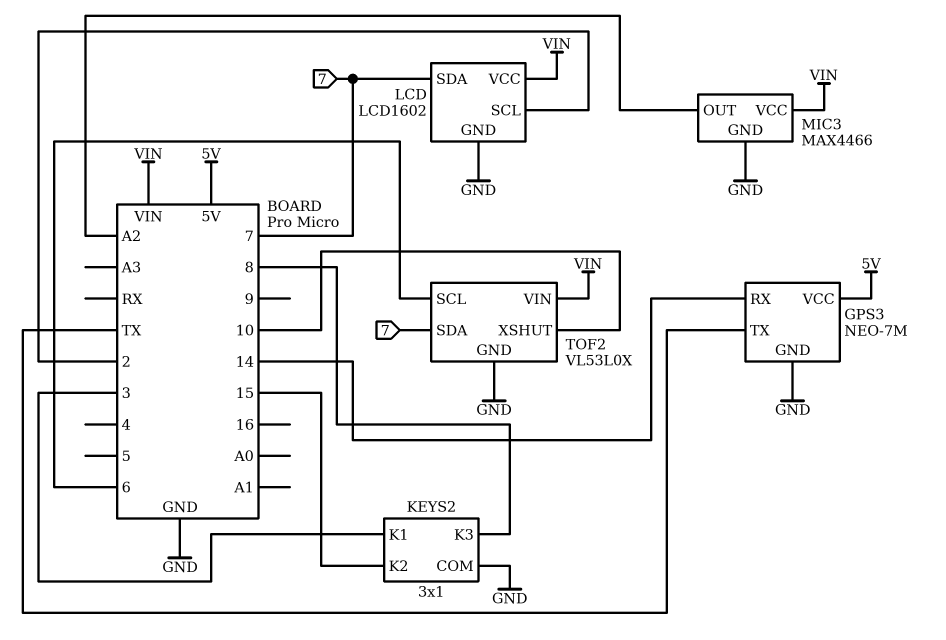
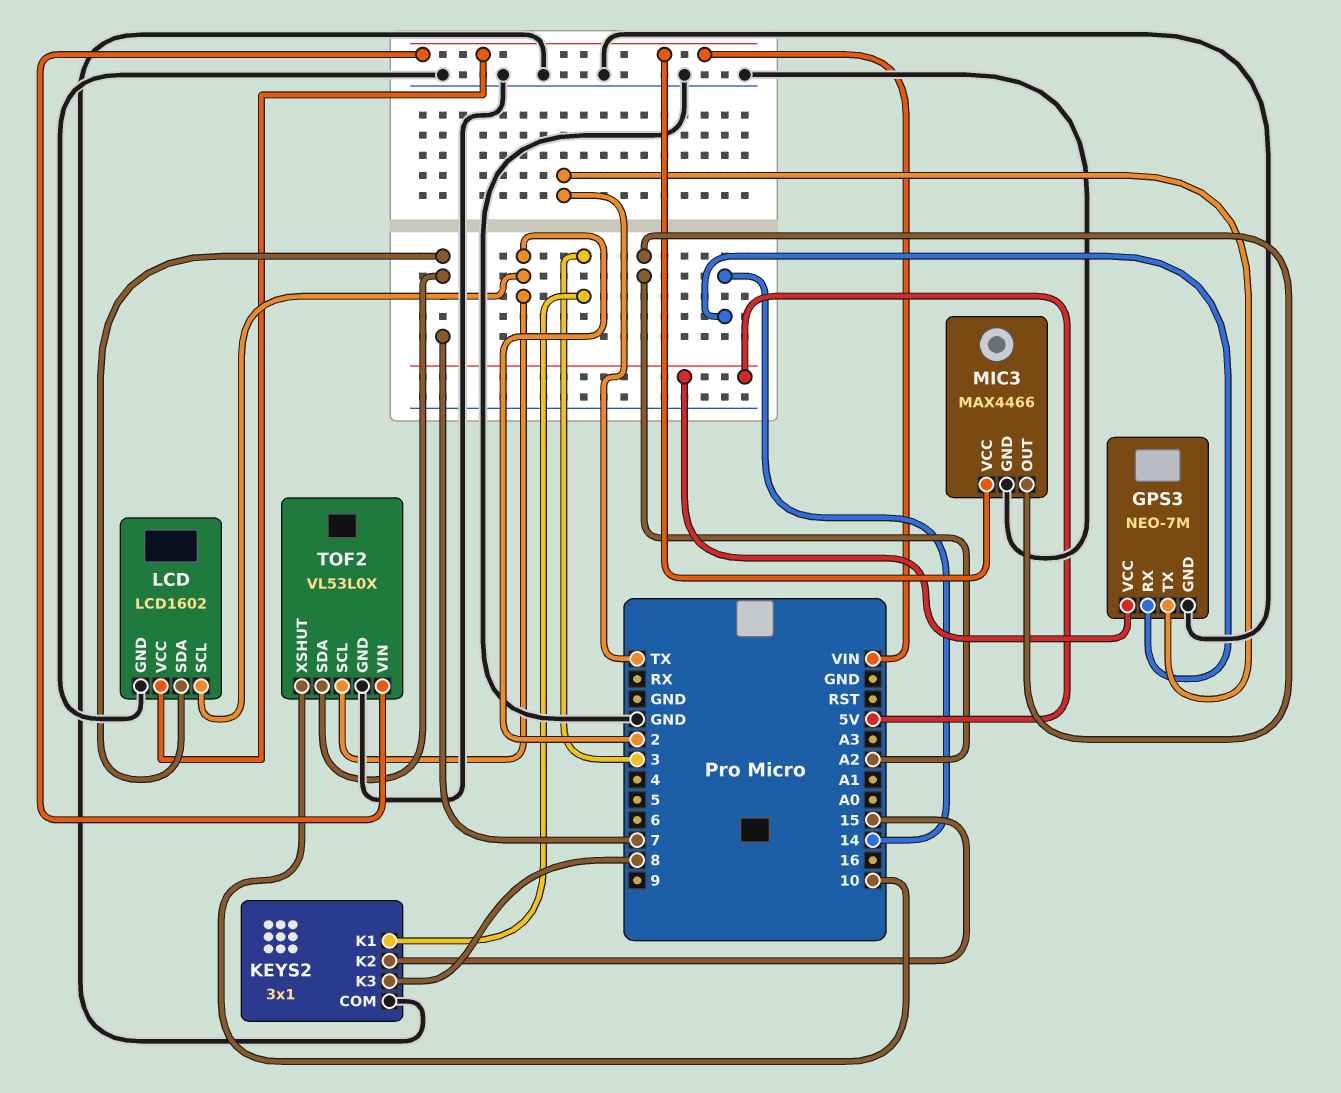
TOF2 pin SCL: 6 -> 2

